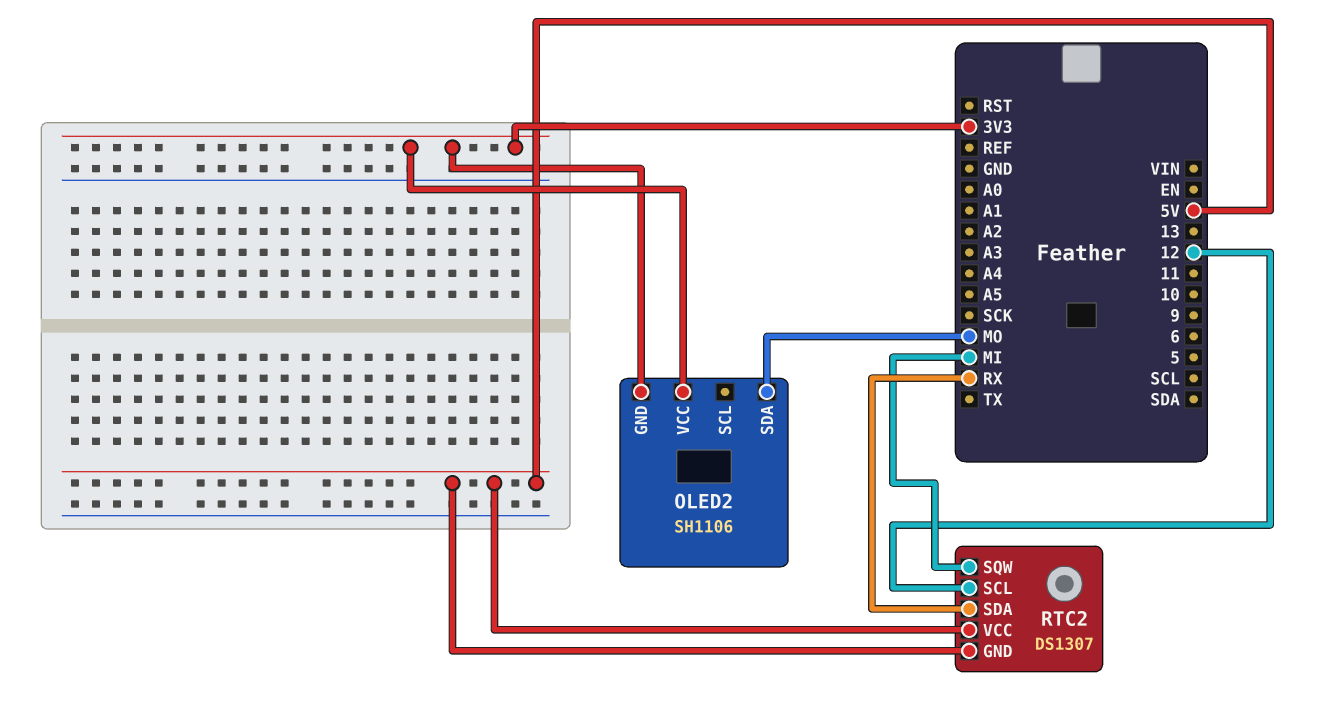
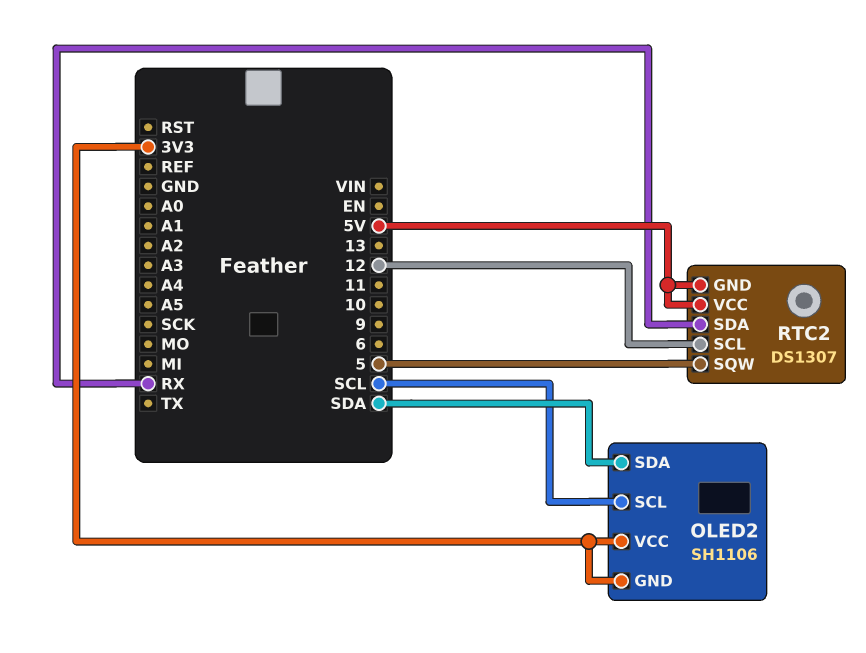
OLED2 pin SCL: none -> SCL
OLED2 pin SDA: MO -> SDA
RTC2 pin SQW: MI -> 5

